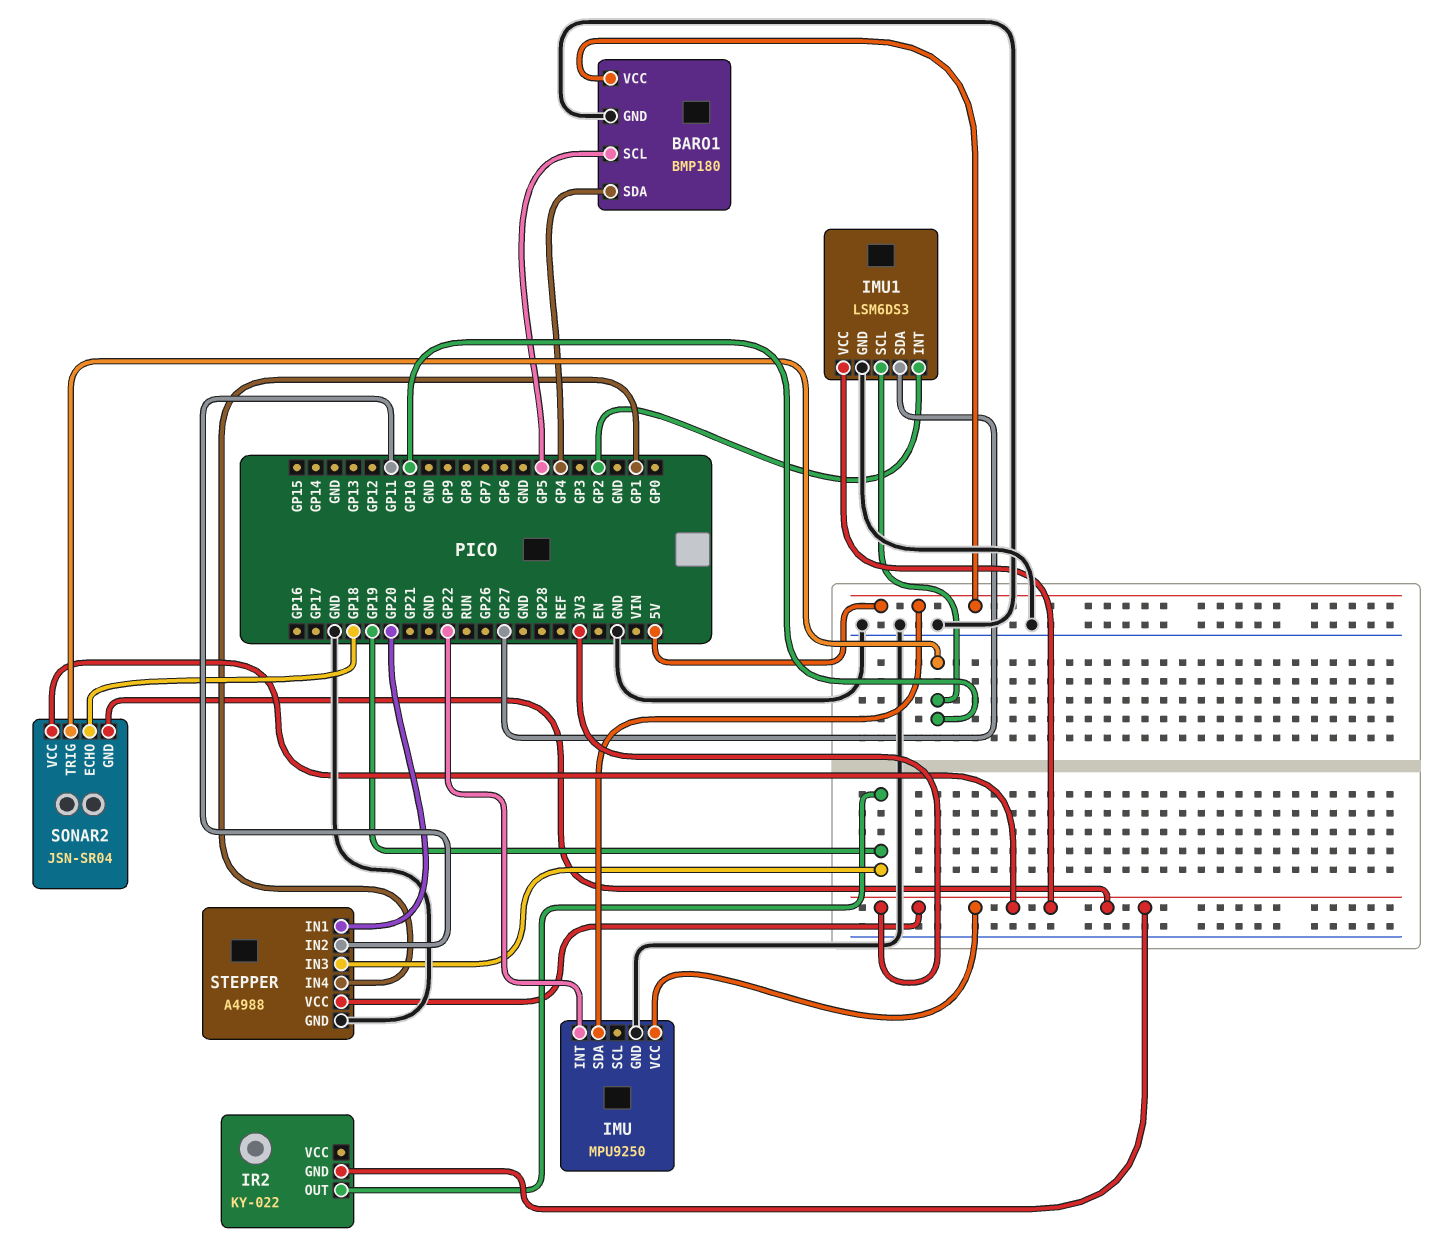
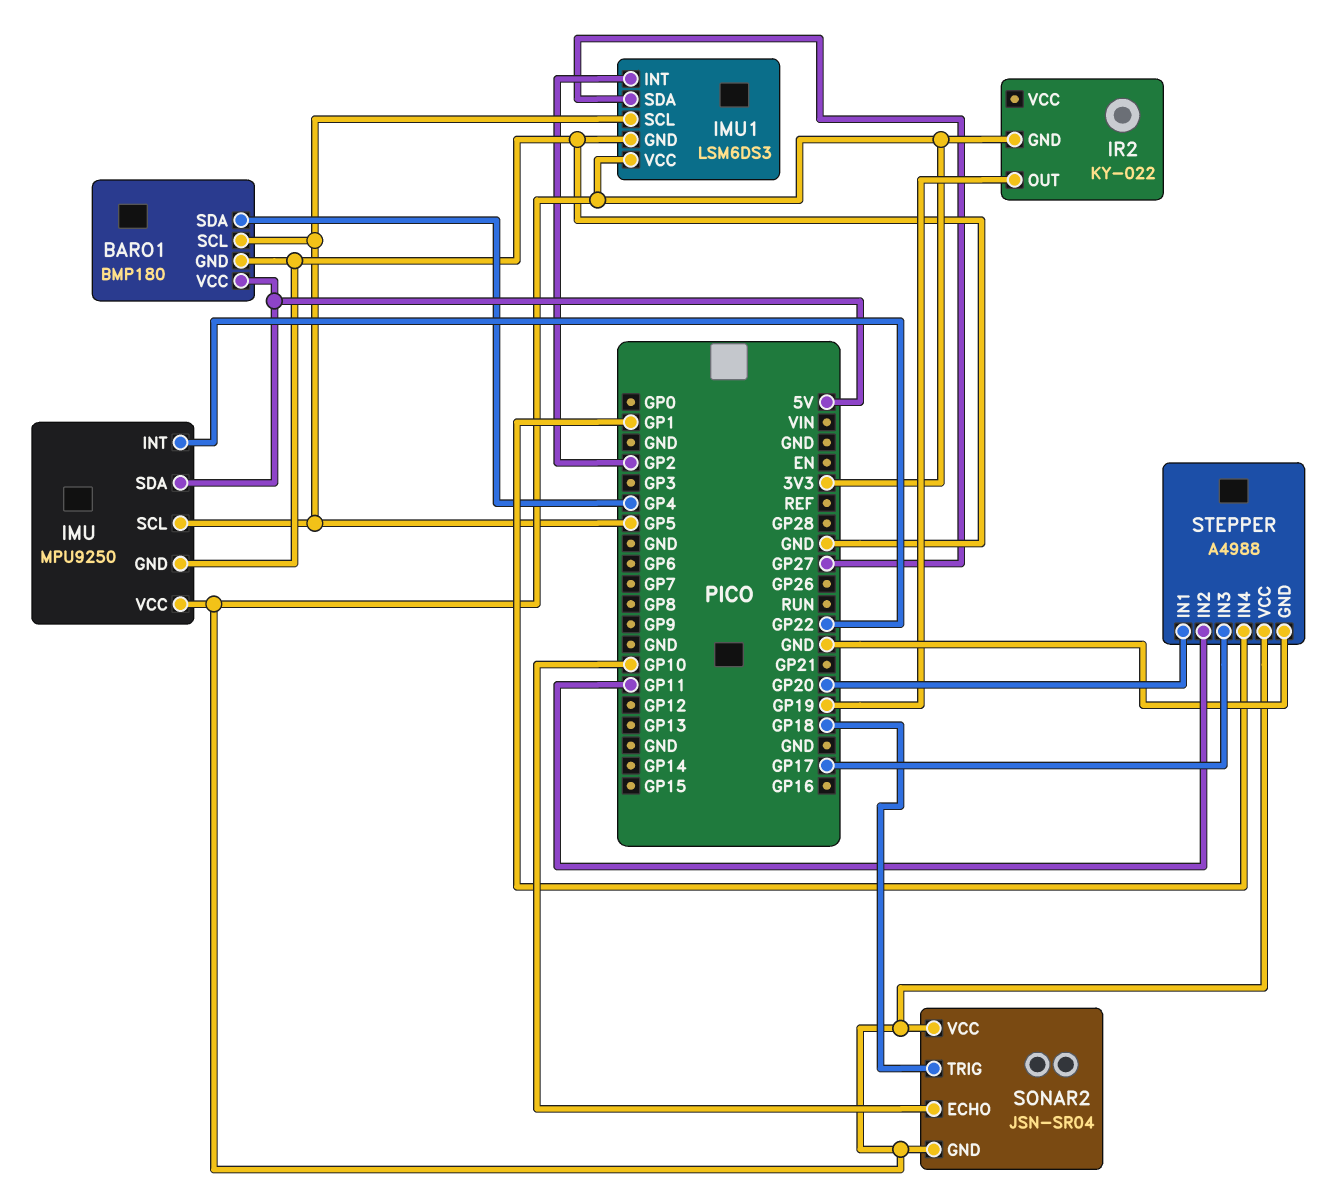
IMU pin SCL: none -> GP5
IMU1 pin SCL: GP10 -> GP5
SONAR2 pin ECHO: GP18 -> GP10
SONAR2 pin TRIG: GP10 -> GP18
STEPPER pin IN3: GP19 -> GP17

